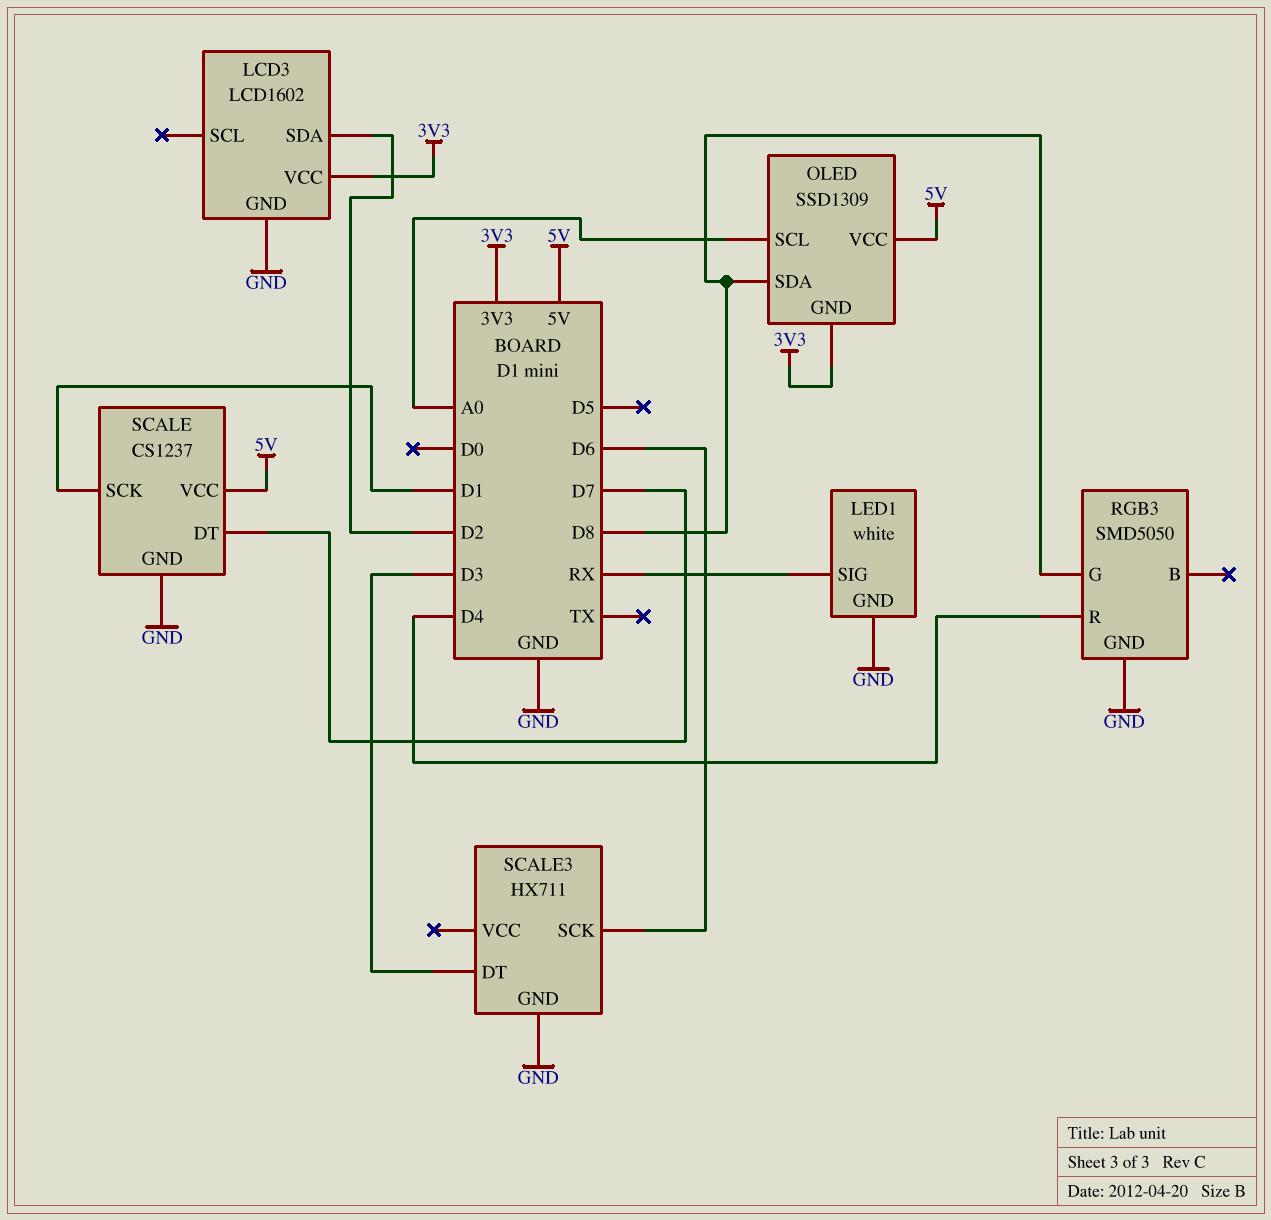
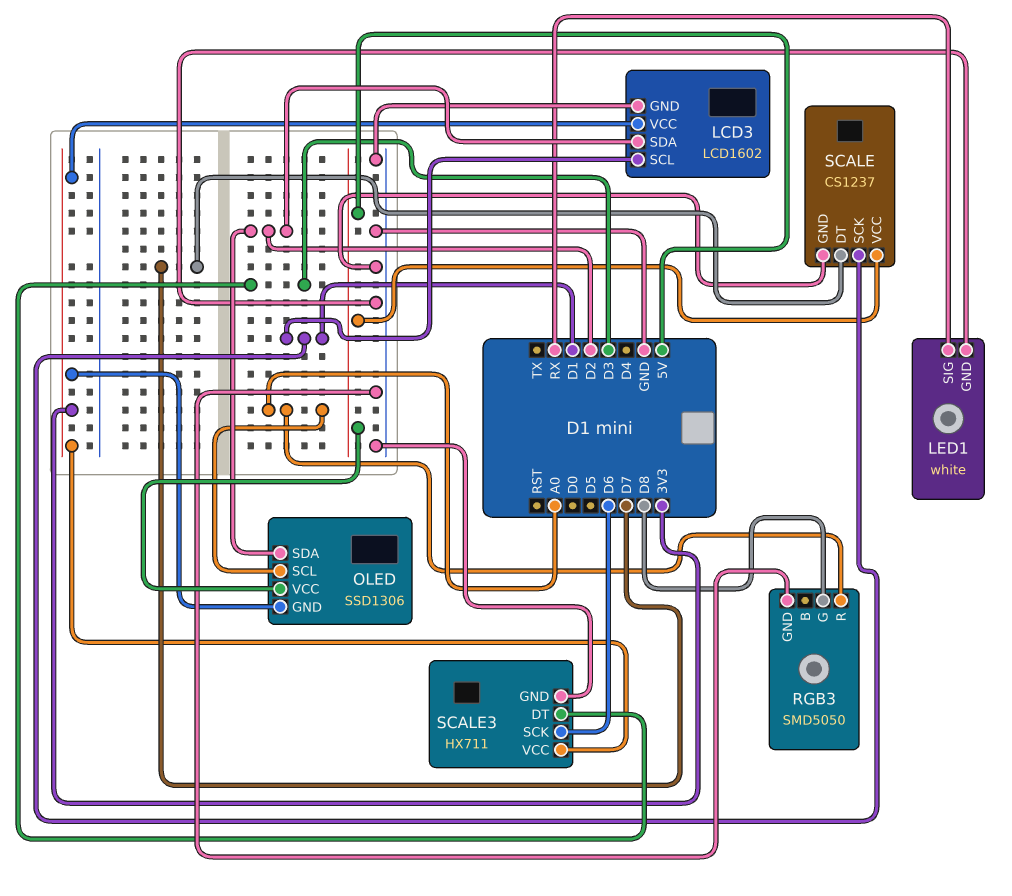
LCD3 pin SCL: none -> D1
OLED: SSD1309 -> SSD1306
OLED pin SDA: D8 -> D2
RGB3 pin R: D4 -> A0
SCALE3 pin VCC: none -> 3V3

